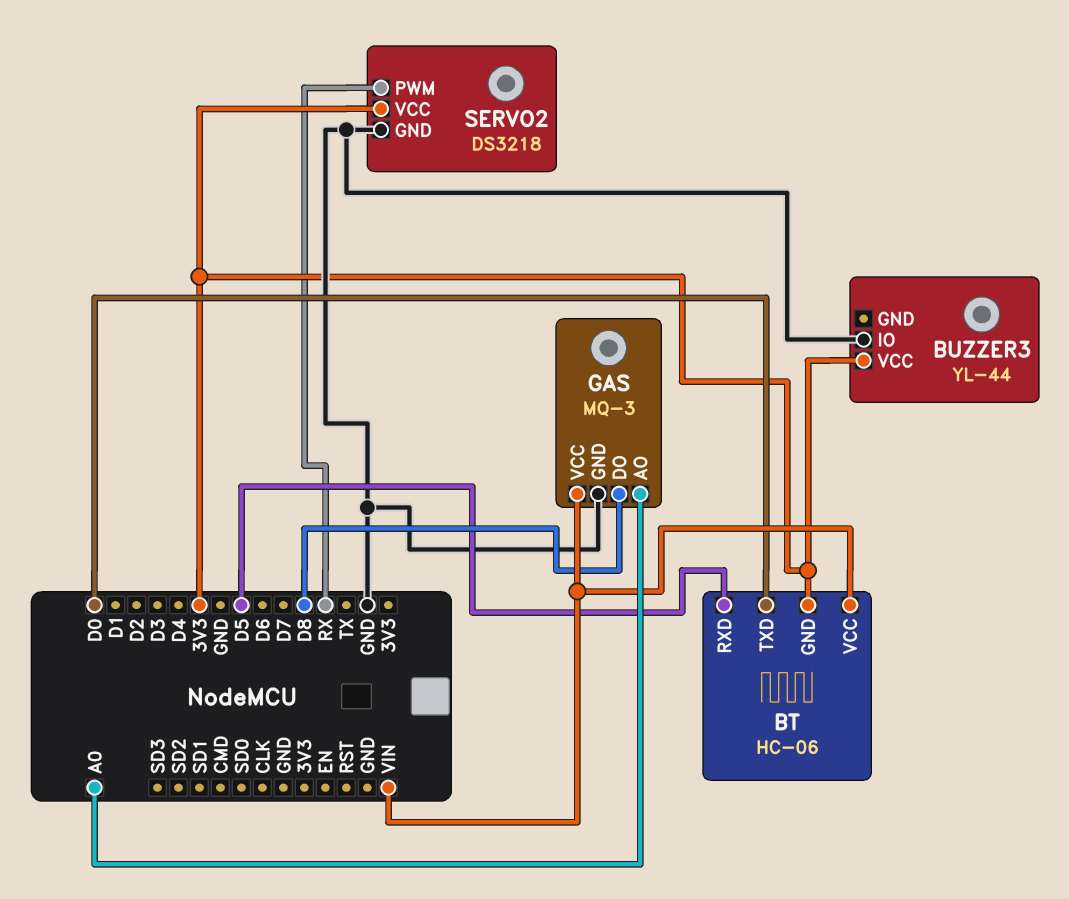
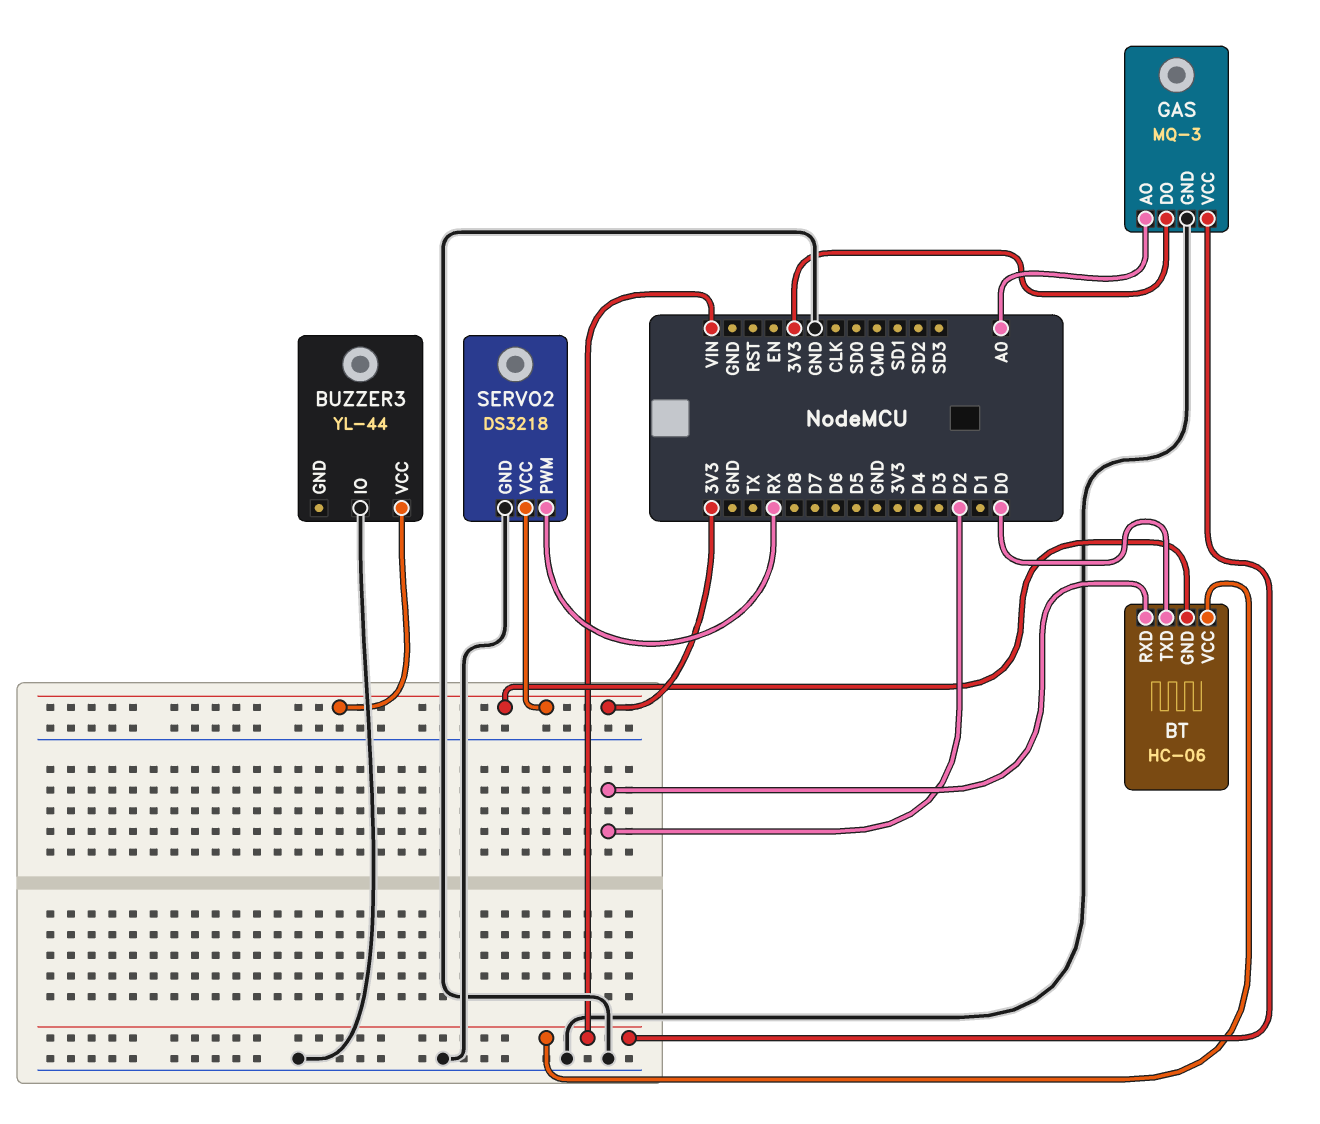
BT pin RXD: D5 -> D2
GAS pin DO: D8 -> 3V3

